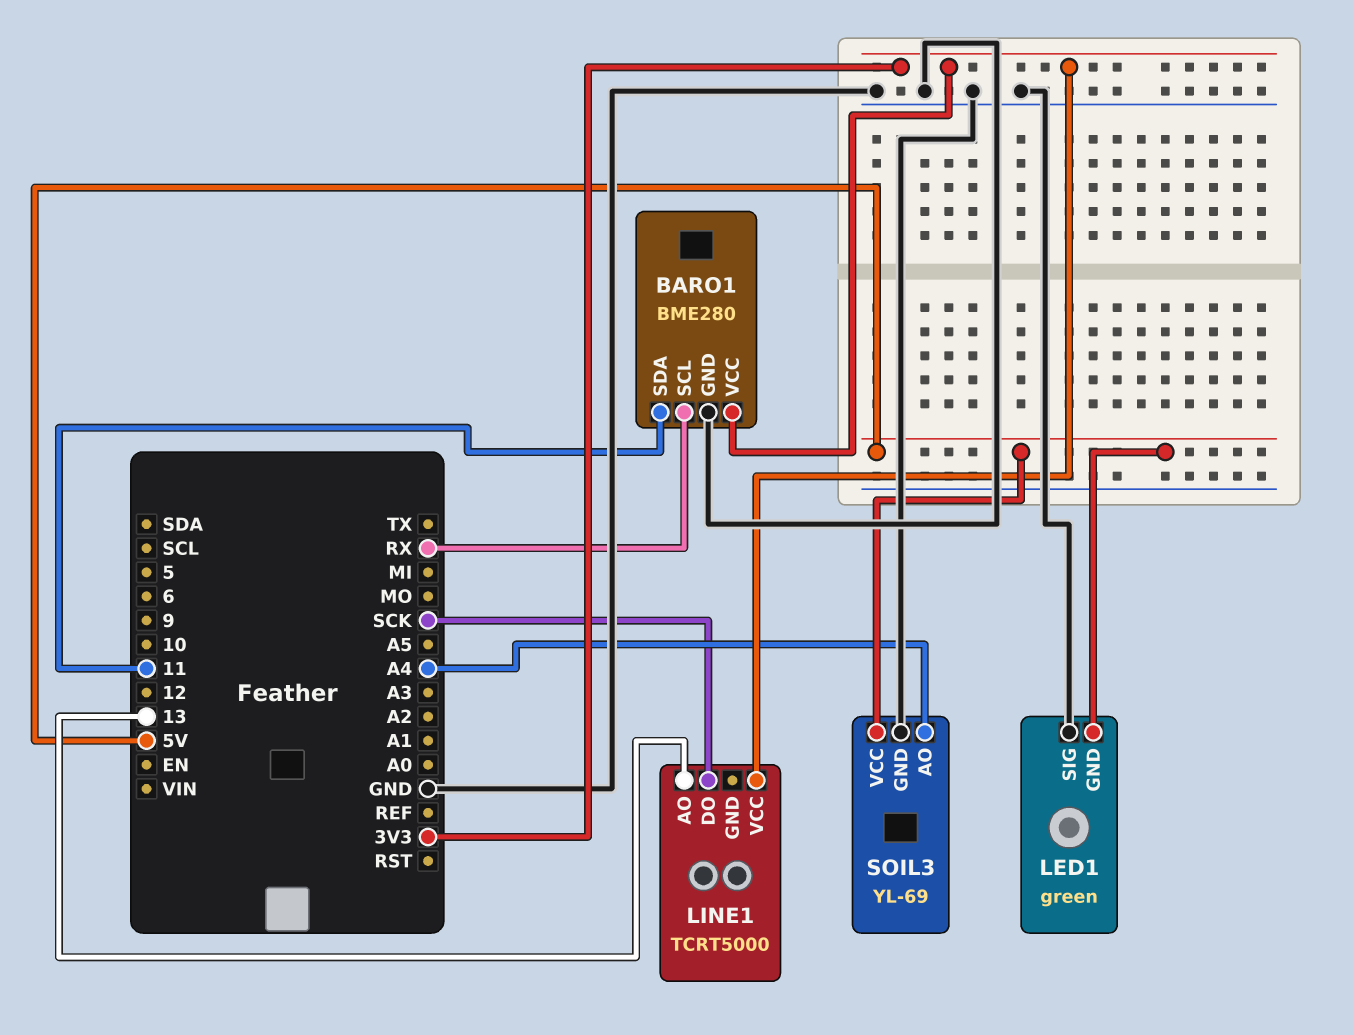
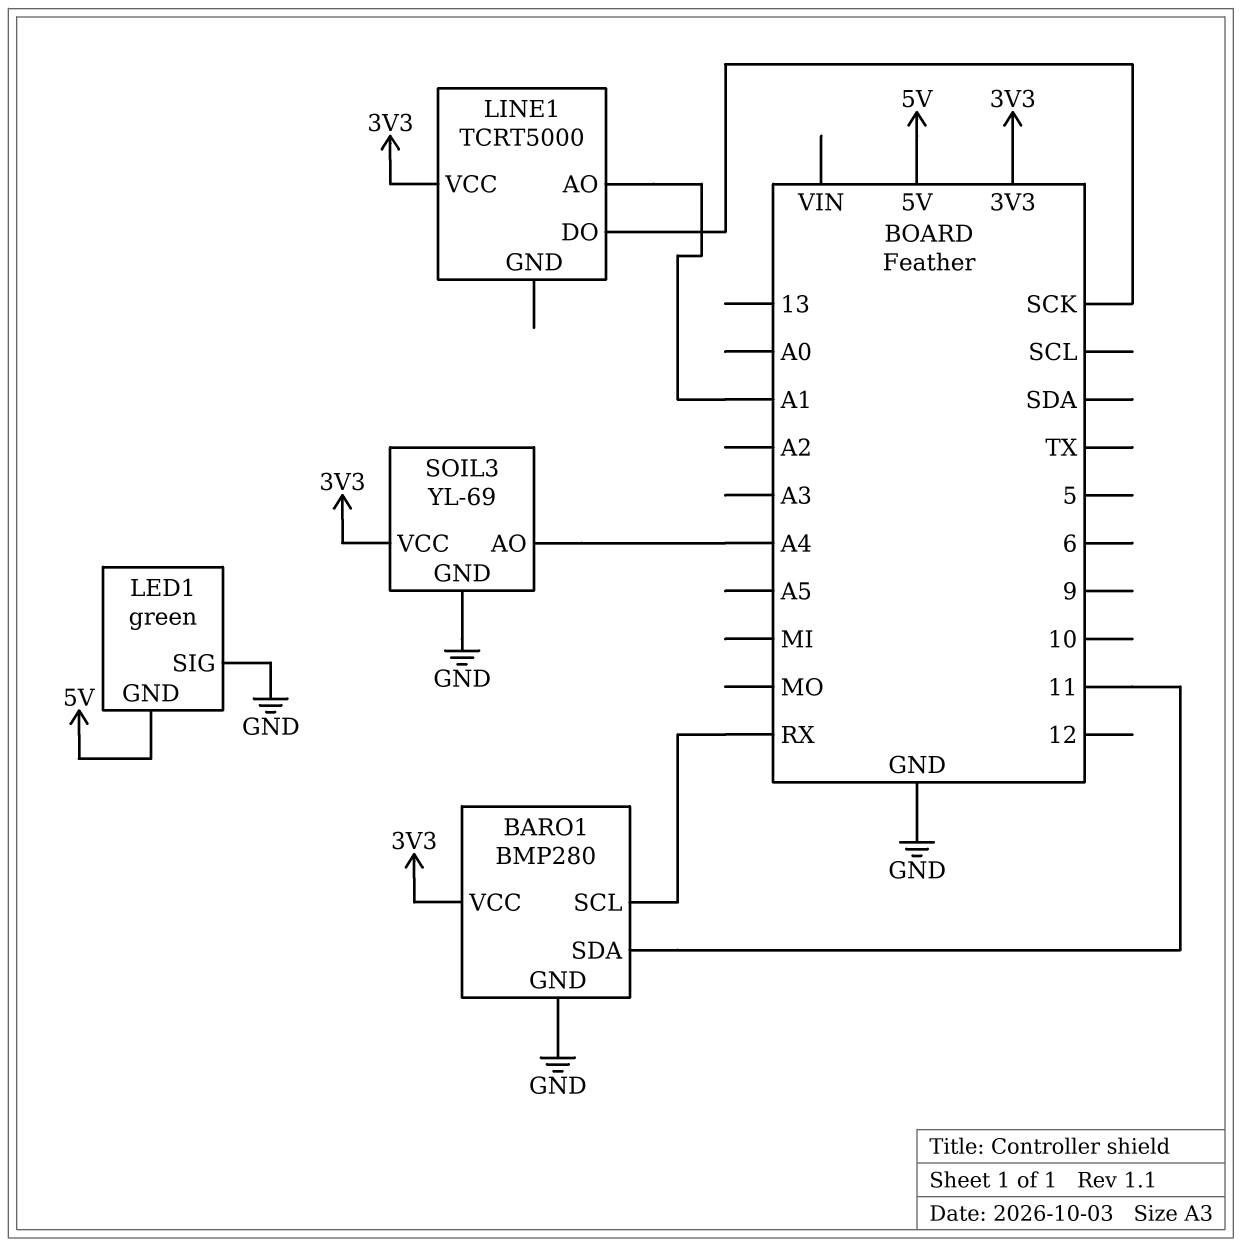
BARO1: BME280 -> BMP280
LINE1 pin AO: 13 -> A1
SOIL3 pin VCC: 5V -> 3V3

